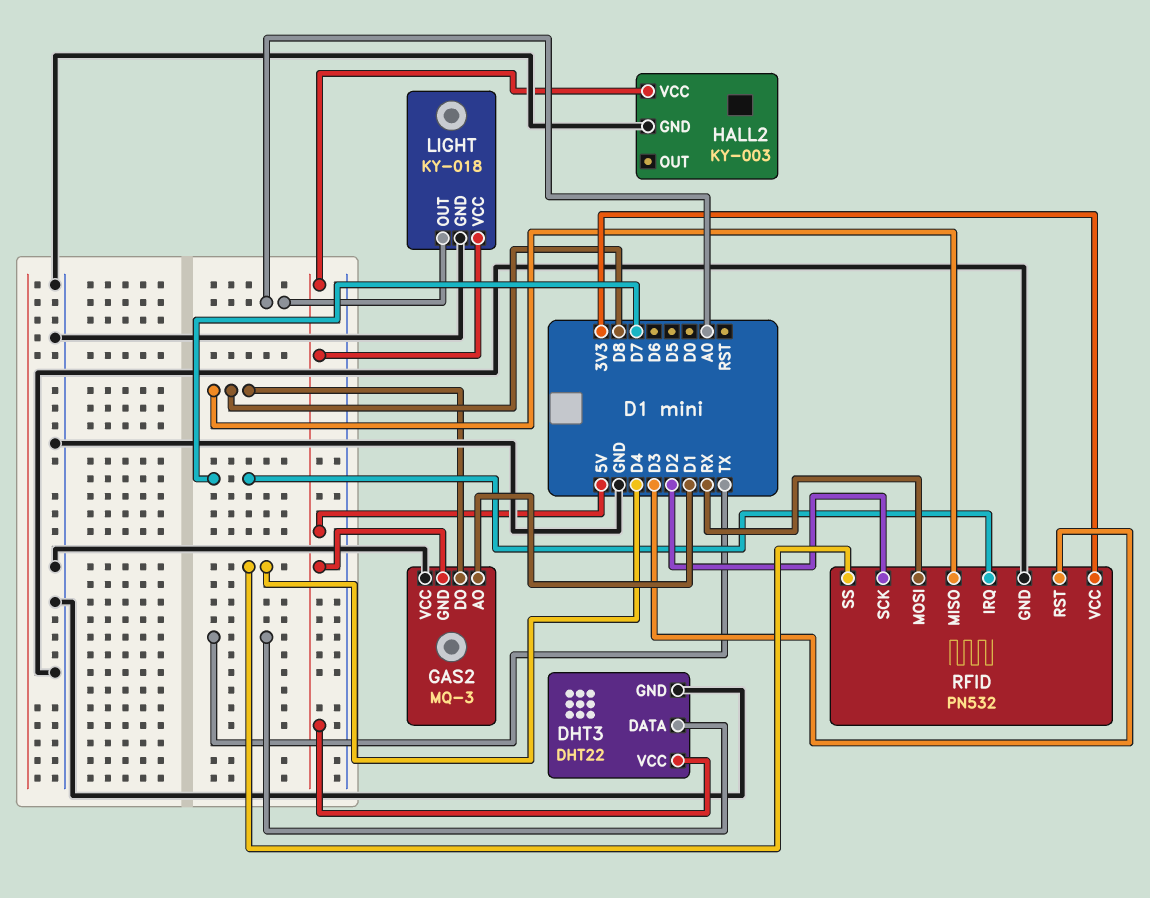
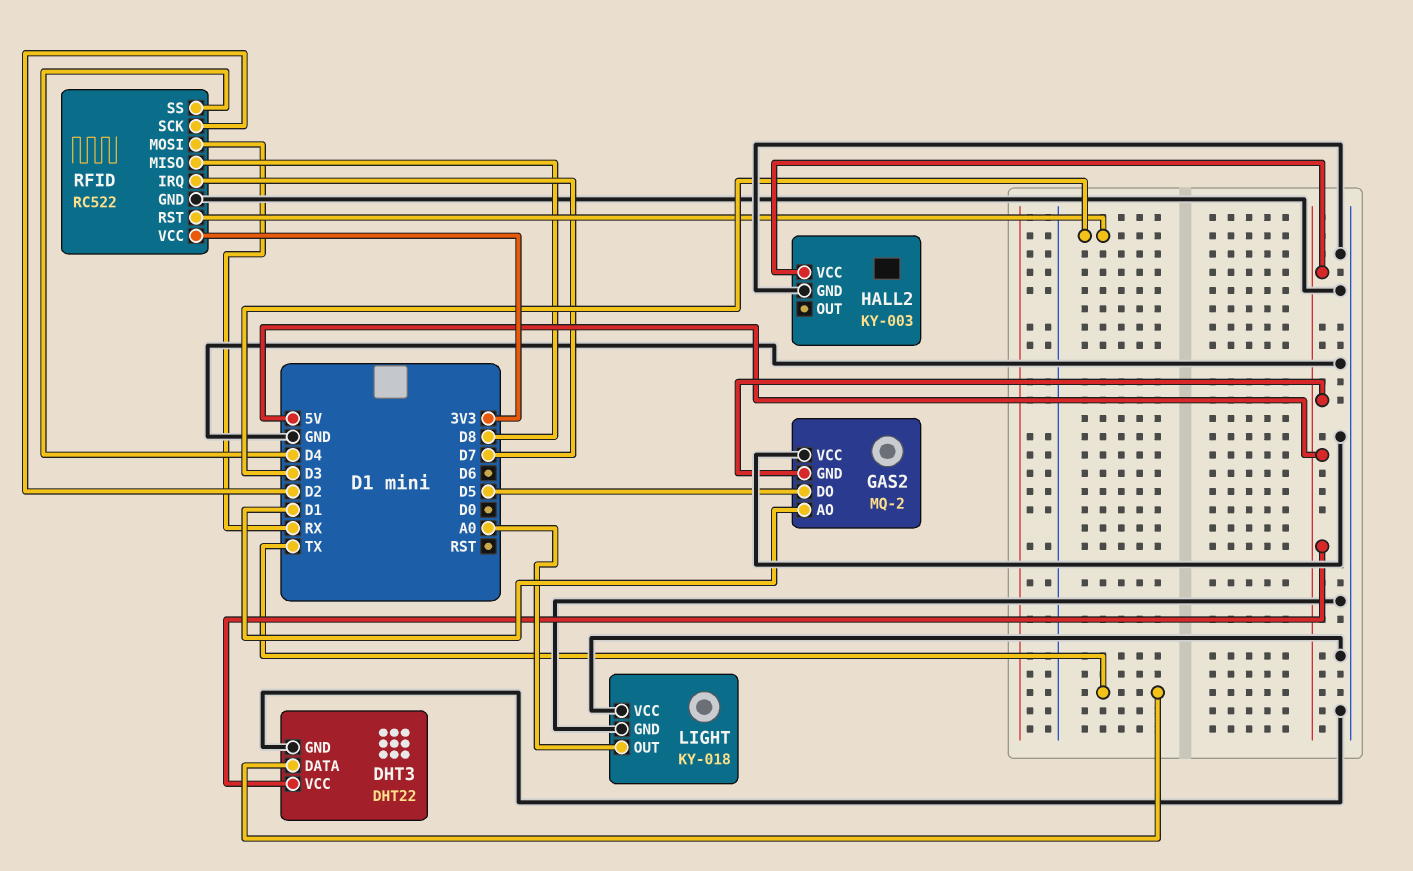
GAS2: MQ-3 -> MQ-2
GAS2 pin DO: D8 -> D5
LIGHT pin VCC: 5V -> GND
RFID: PN532 -> RC522

